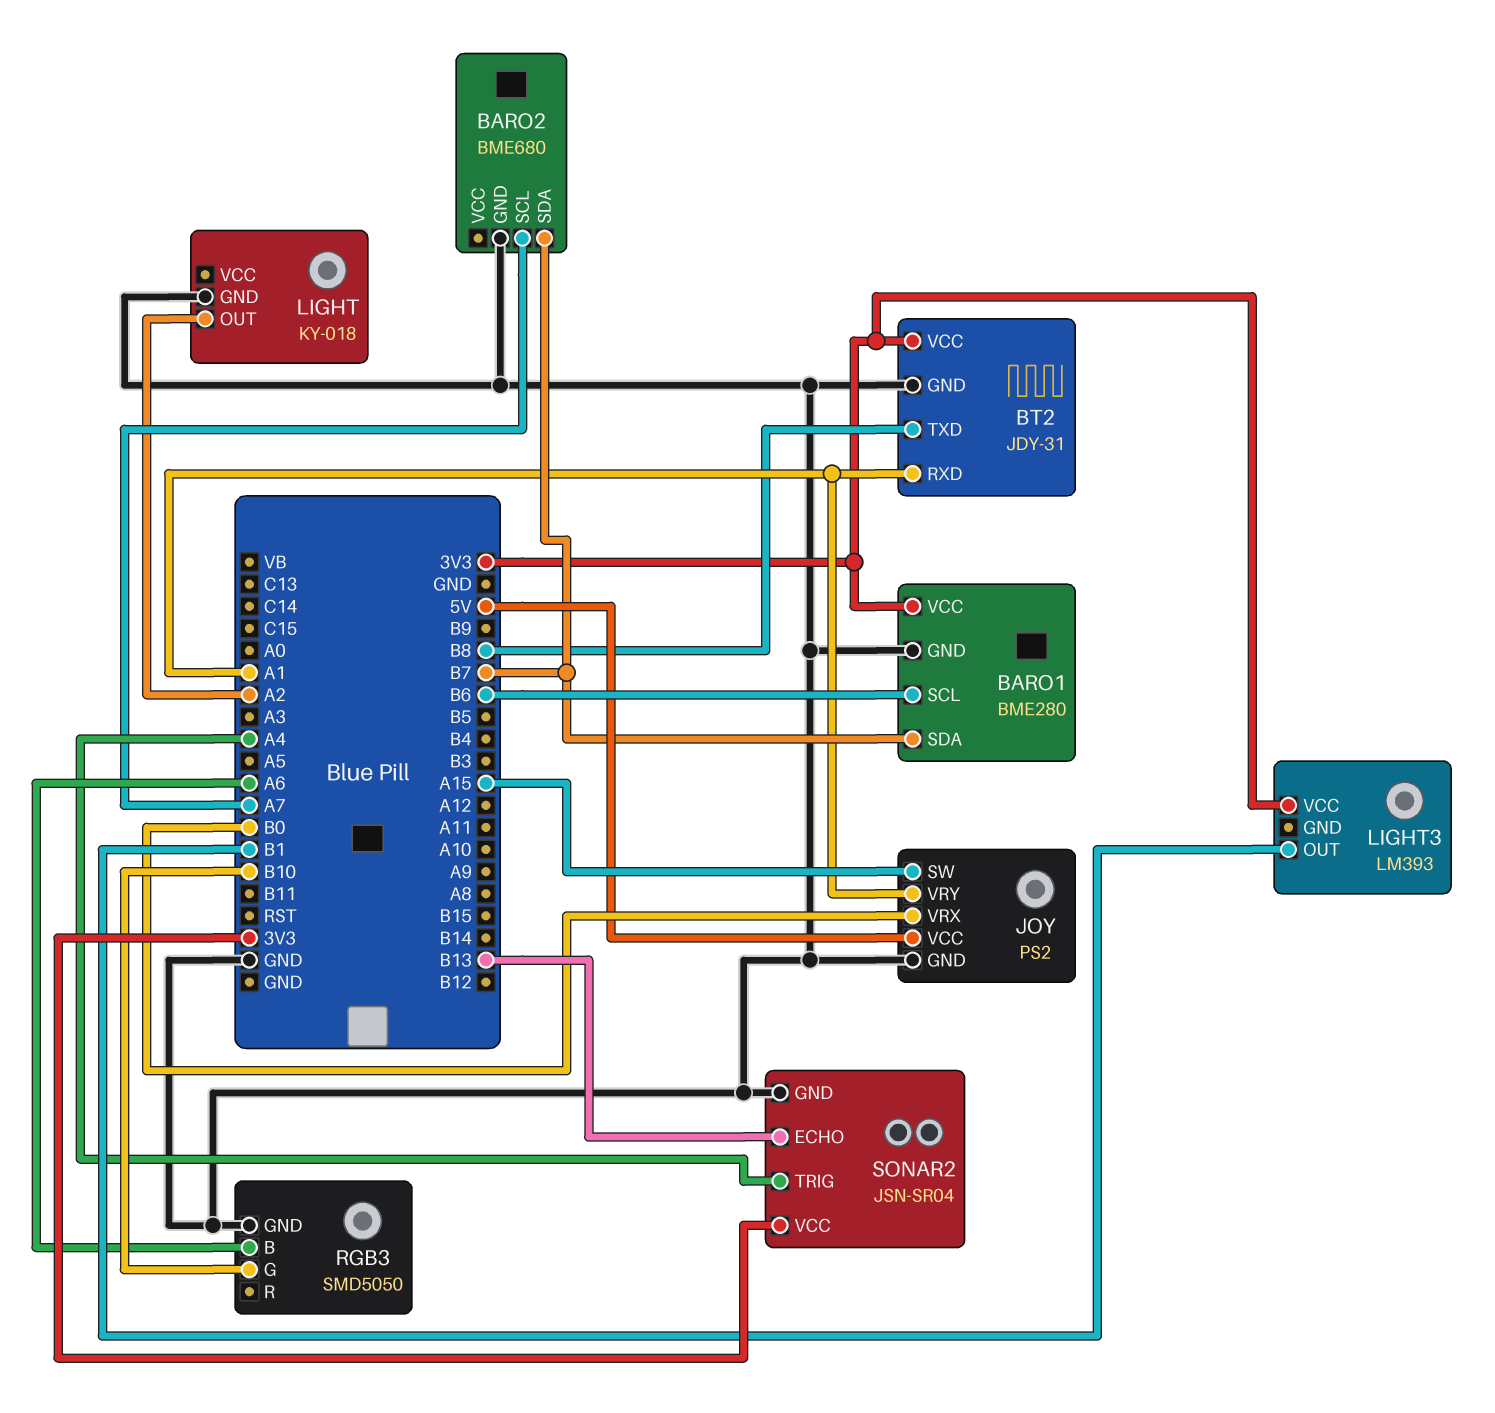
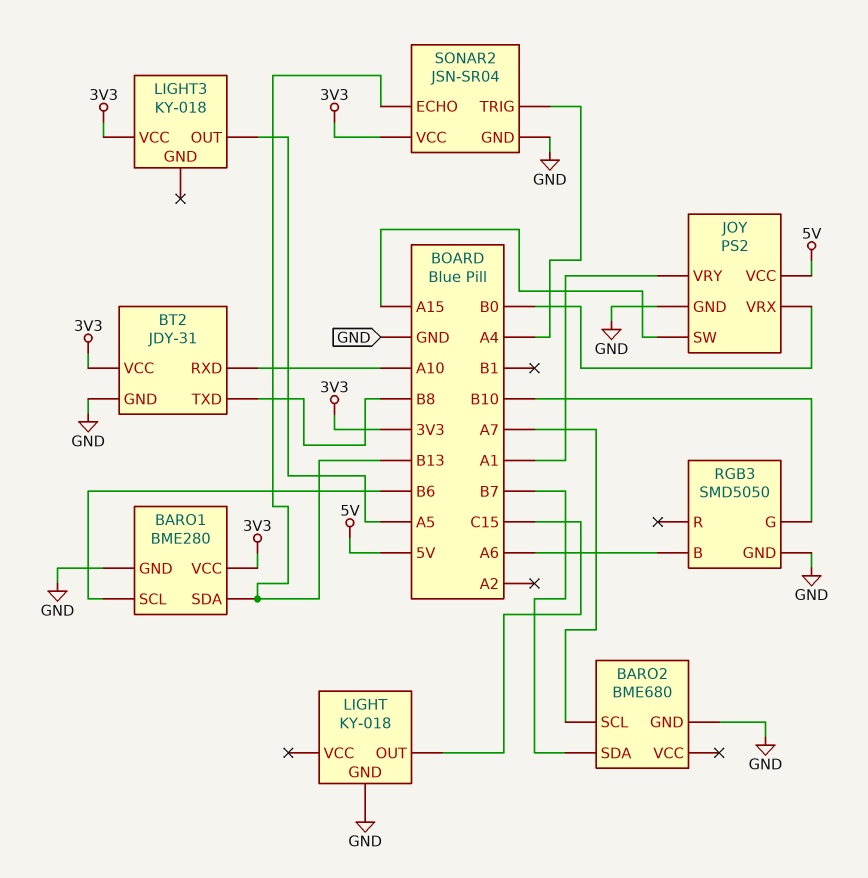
BARO1 pin SDA: B7 -> B13
BT2 pin RXD: A1 -> A10
LIGHT pin OUT: A2 -> C15
LIGHT3: LM393 -> KY-018
LIGHT3 pin OUT: B1 -> A5

